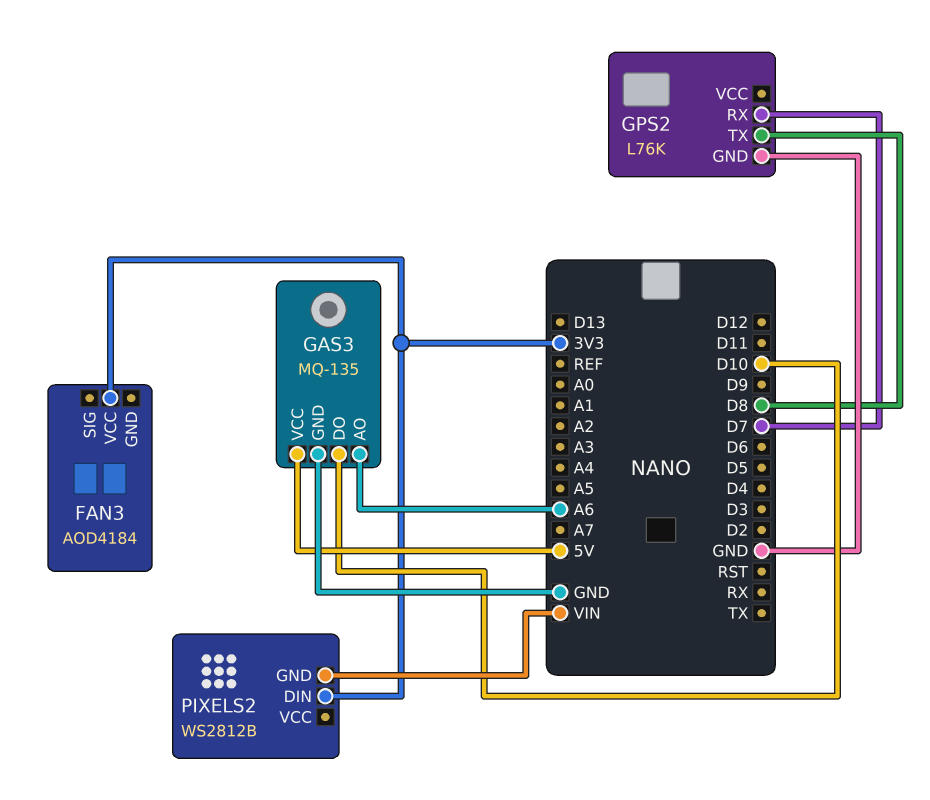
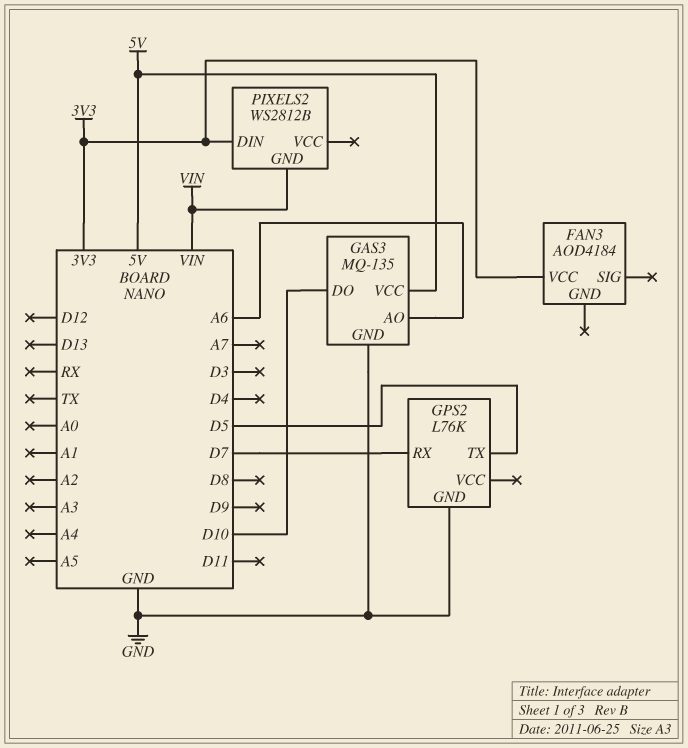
GPS2 pin TX: D8 -> D5

